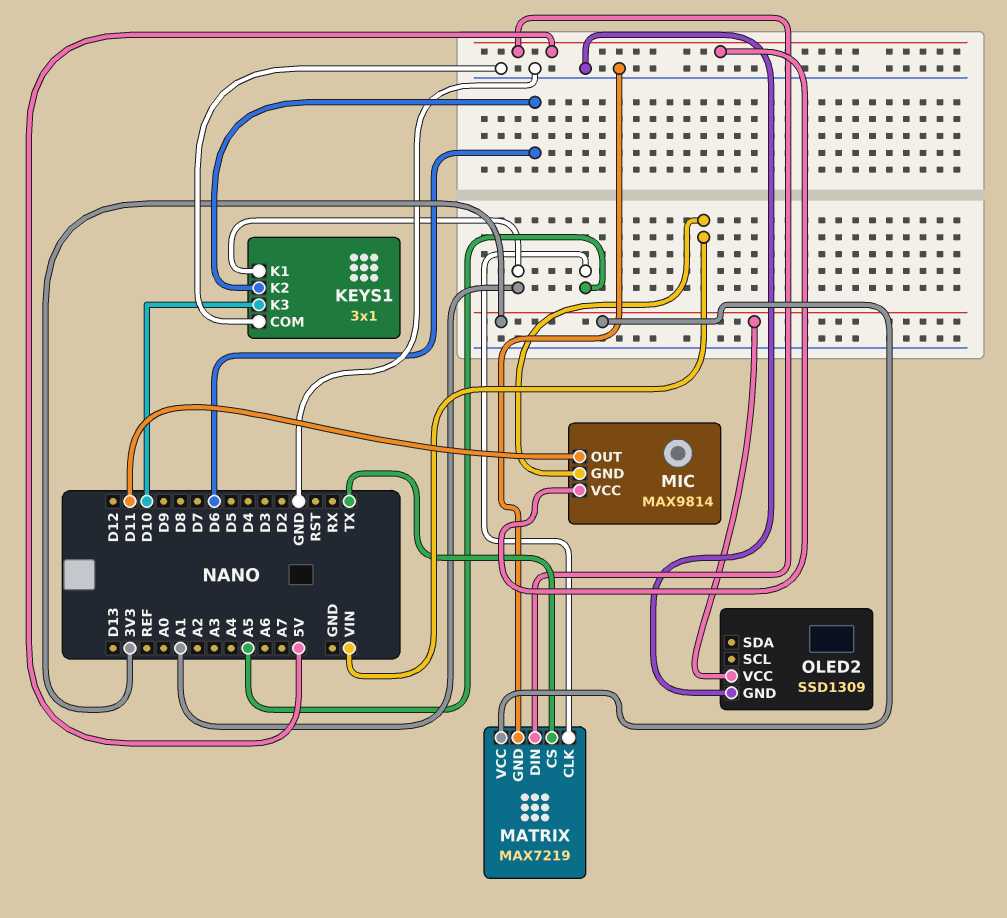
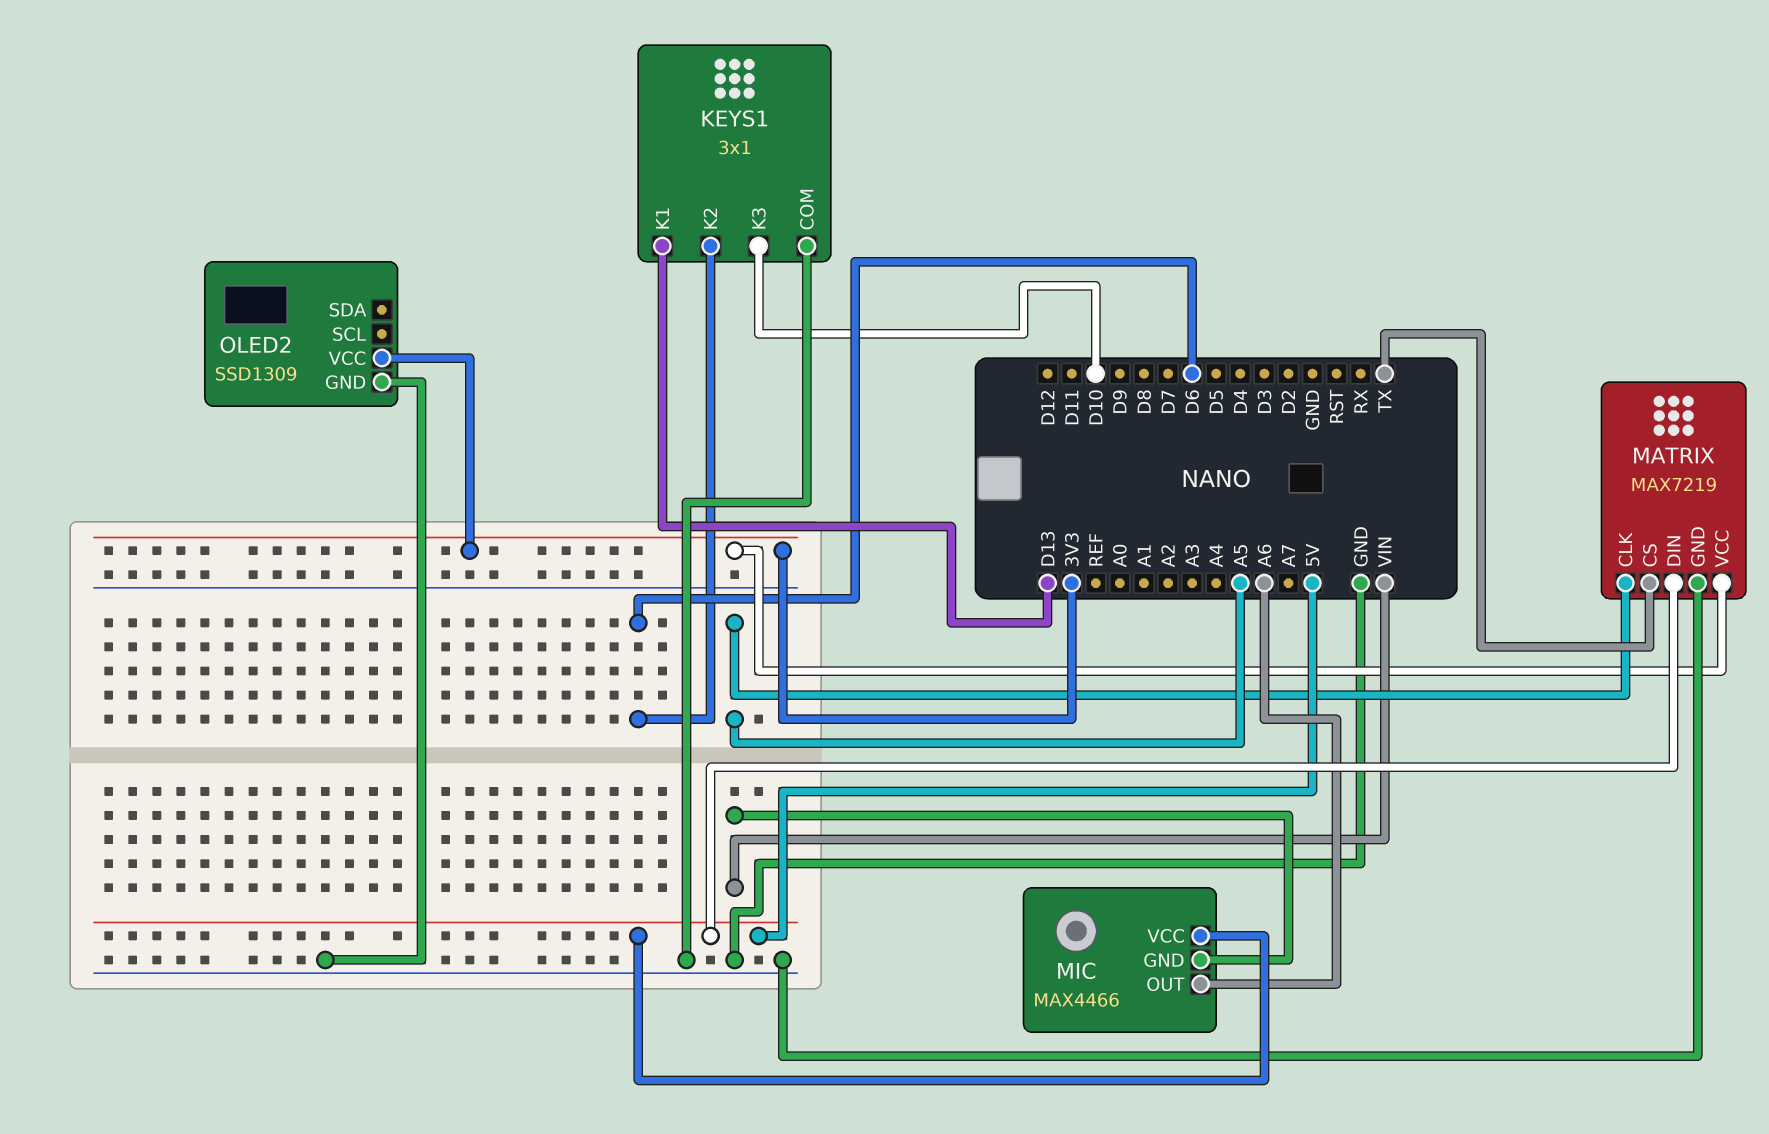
KEYS1 pin K1: A1 -> D13
MIC: MAX9814 -> MAX4466
MIC pin OUT: D11 -> A6

